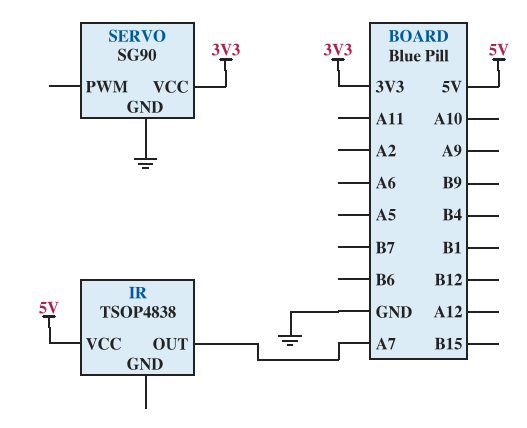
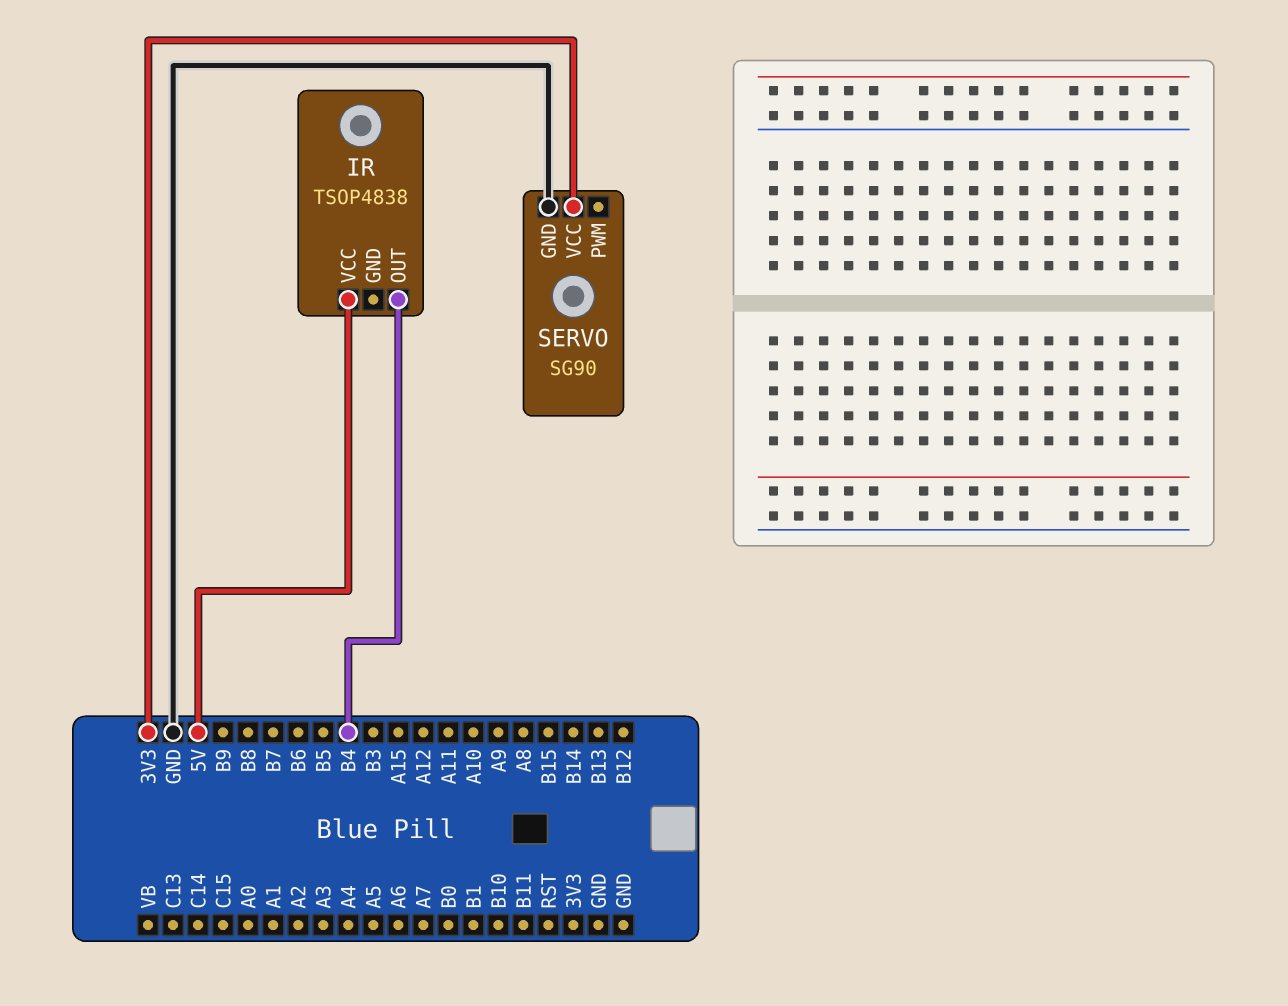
IR pin OUT: A7 -> B4

